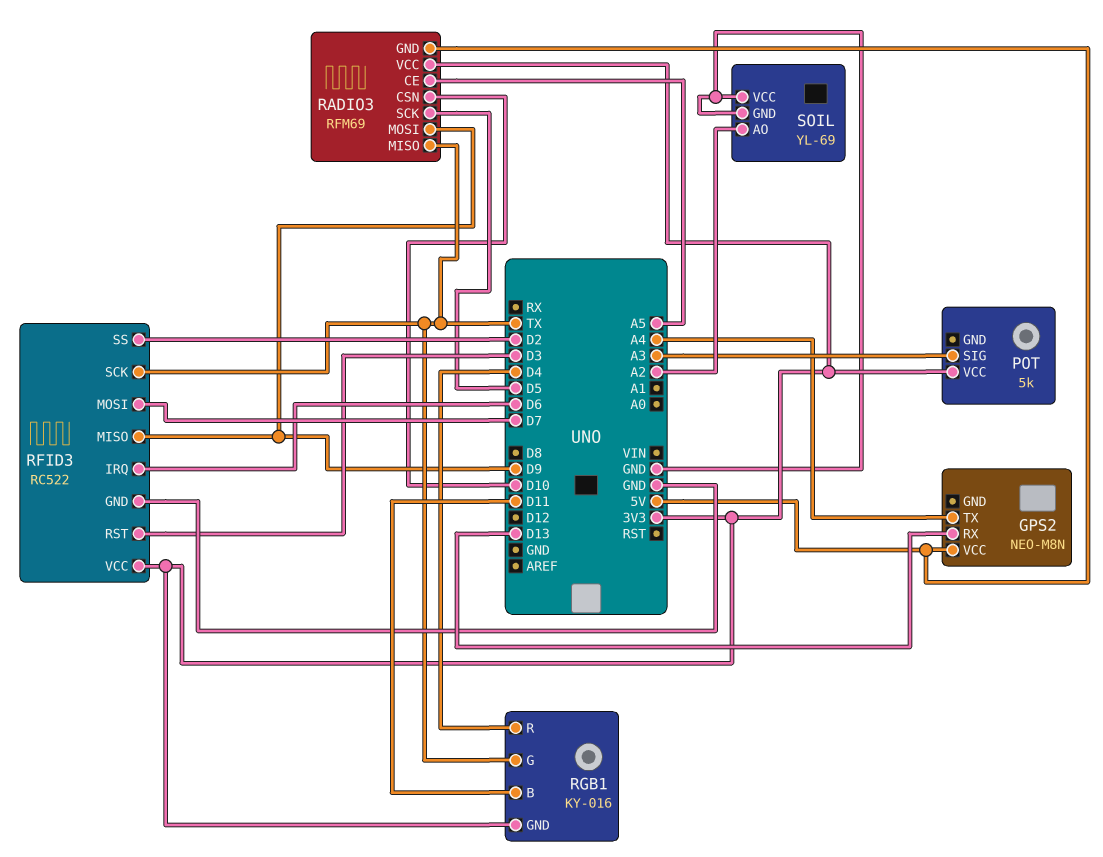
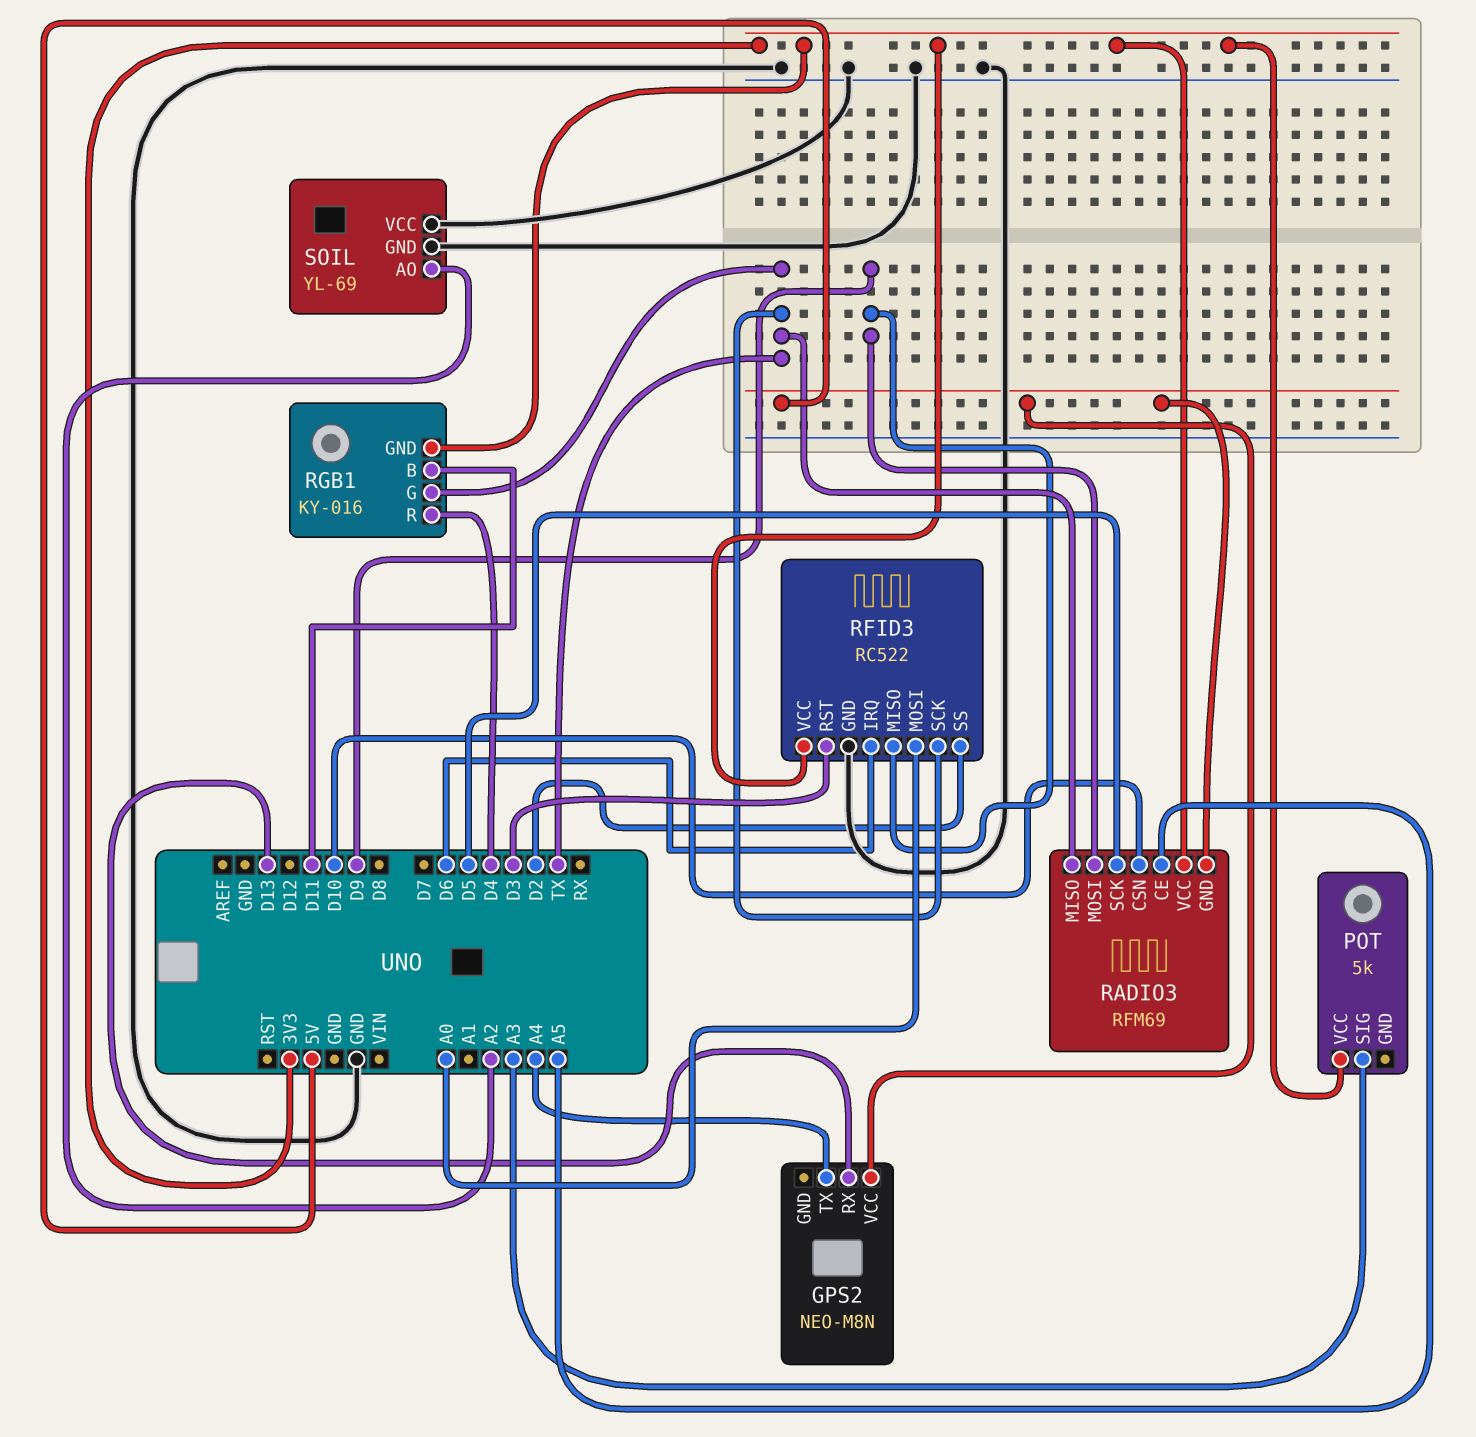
RFID3 pin MOSI: D7 -> A0

